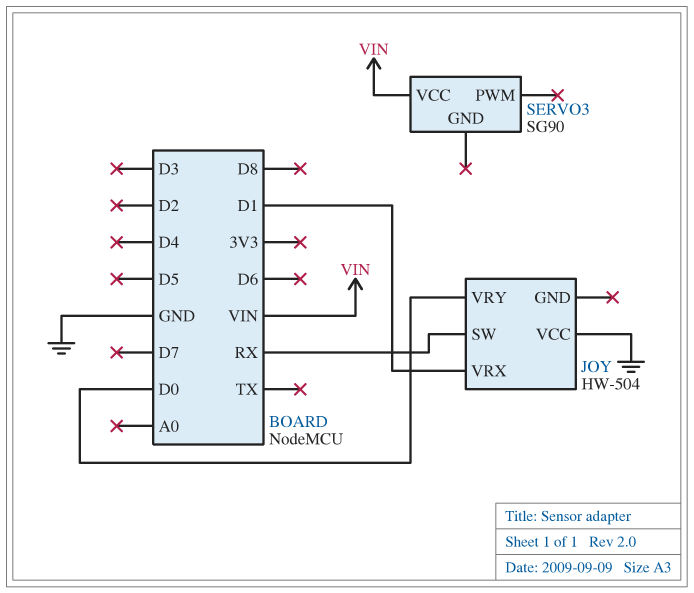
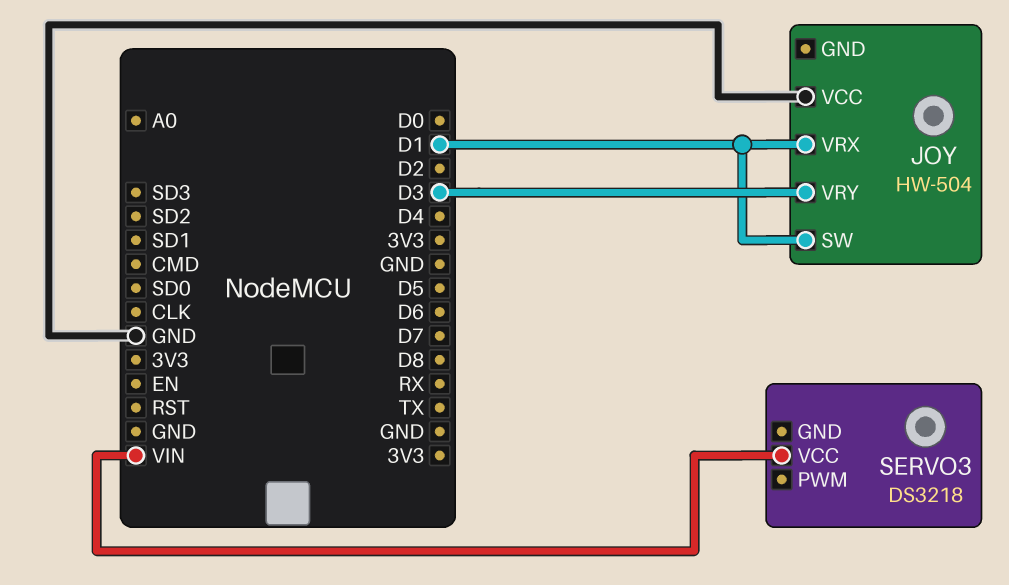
JOY pin SW: RX -> D1
JOY pin VRY: D0 -> D3
SERVO3: SG90 -> DS3218

